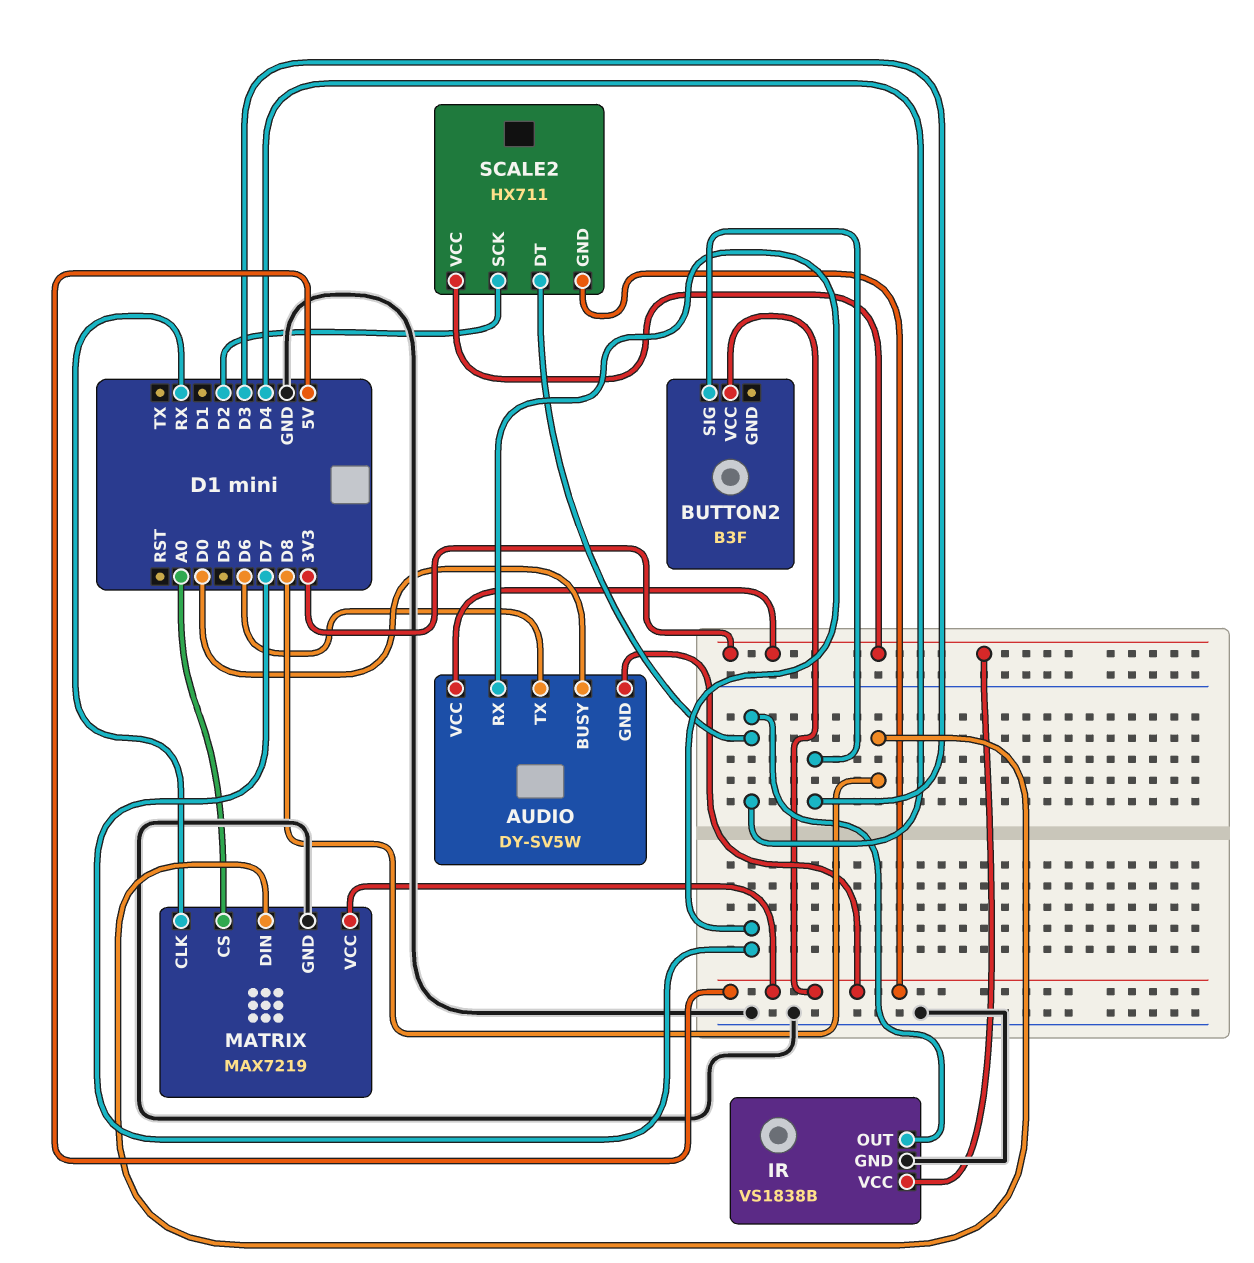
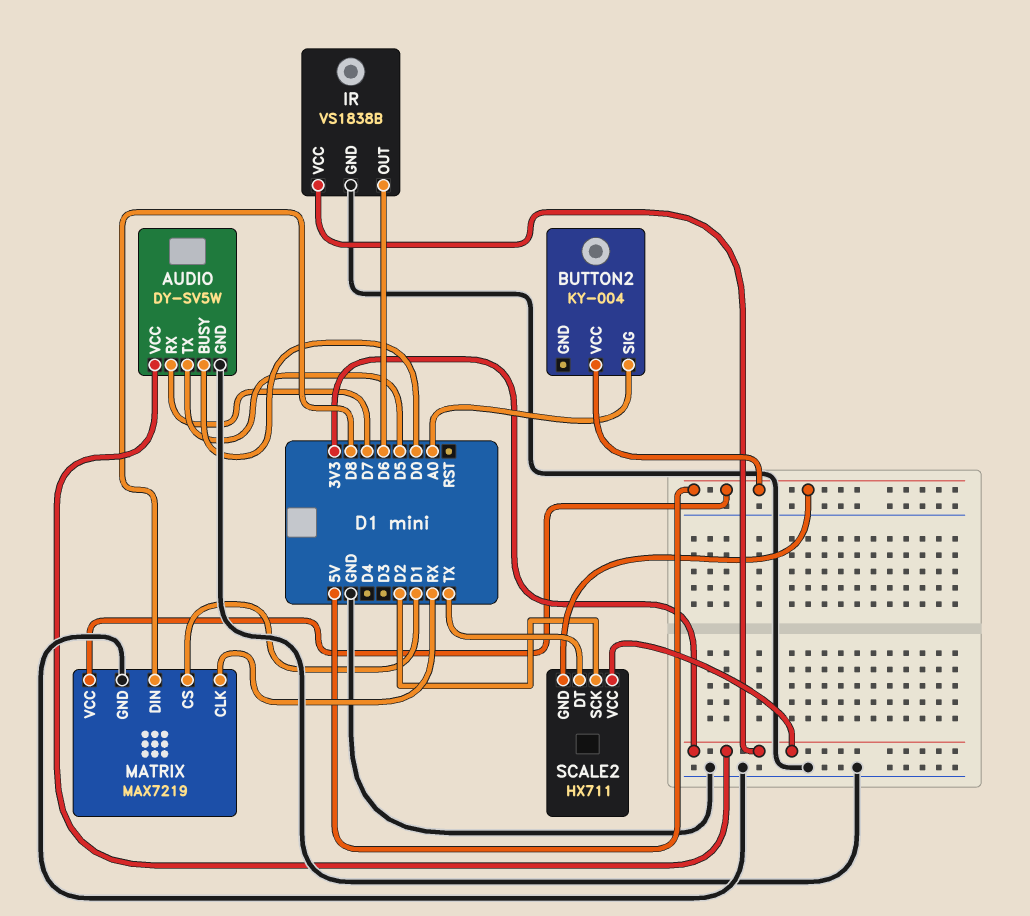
AUDIO pin GND: 5V -> GND
AUDIO pin TX: D6 -> D5
BUTTON2: B3F -> KY-004
BUTTON2 pin SIG: D3 -> A0
IR pin OUT: D4 -> D6
MATRIX pin CS: A0 -> D1
SCALE2 pin DT: D4 -> TX

